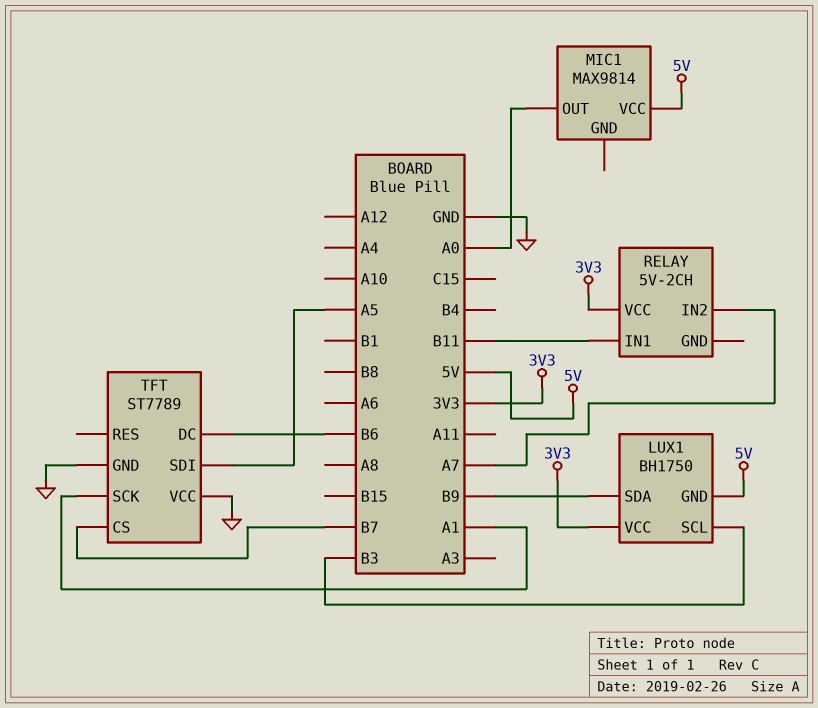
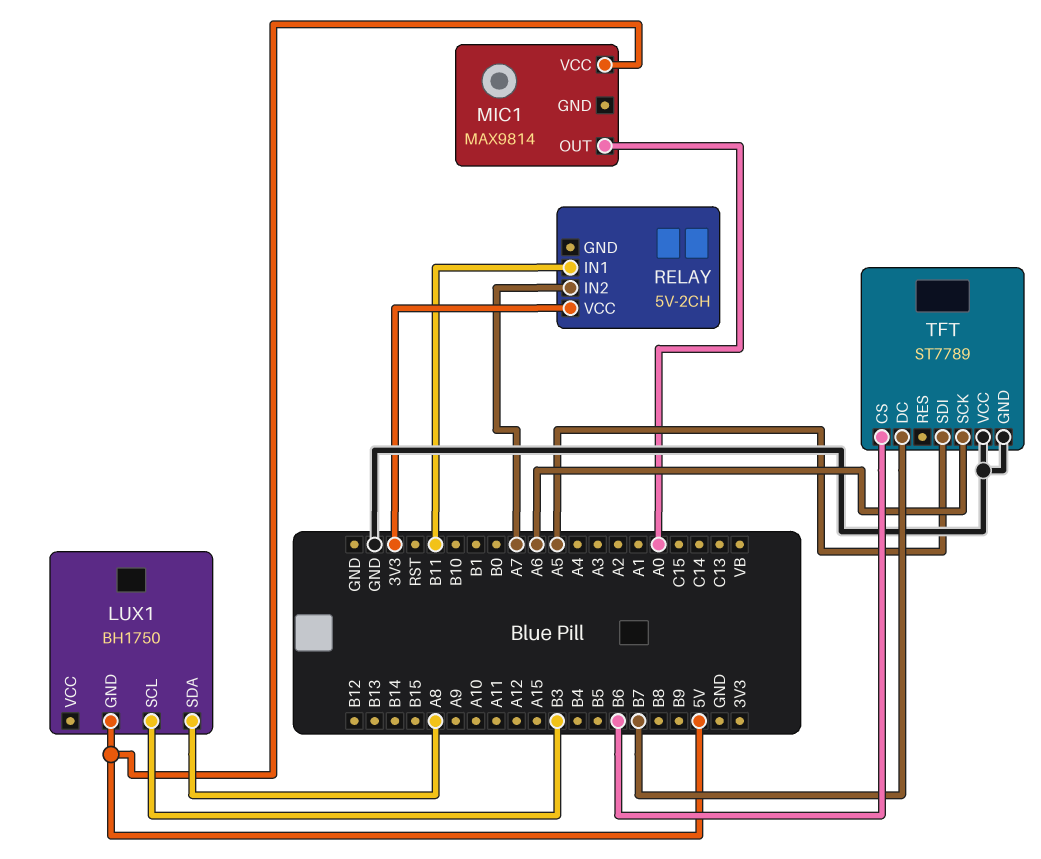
LUX1 pin SDA: B9 -> A8
LUX1 pin VCC: 3V3 -> none
TFT pin CS: B7 -> B6
TFT pin DC: B6 -> B7
TFT pin SCK: A1 -> A6

